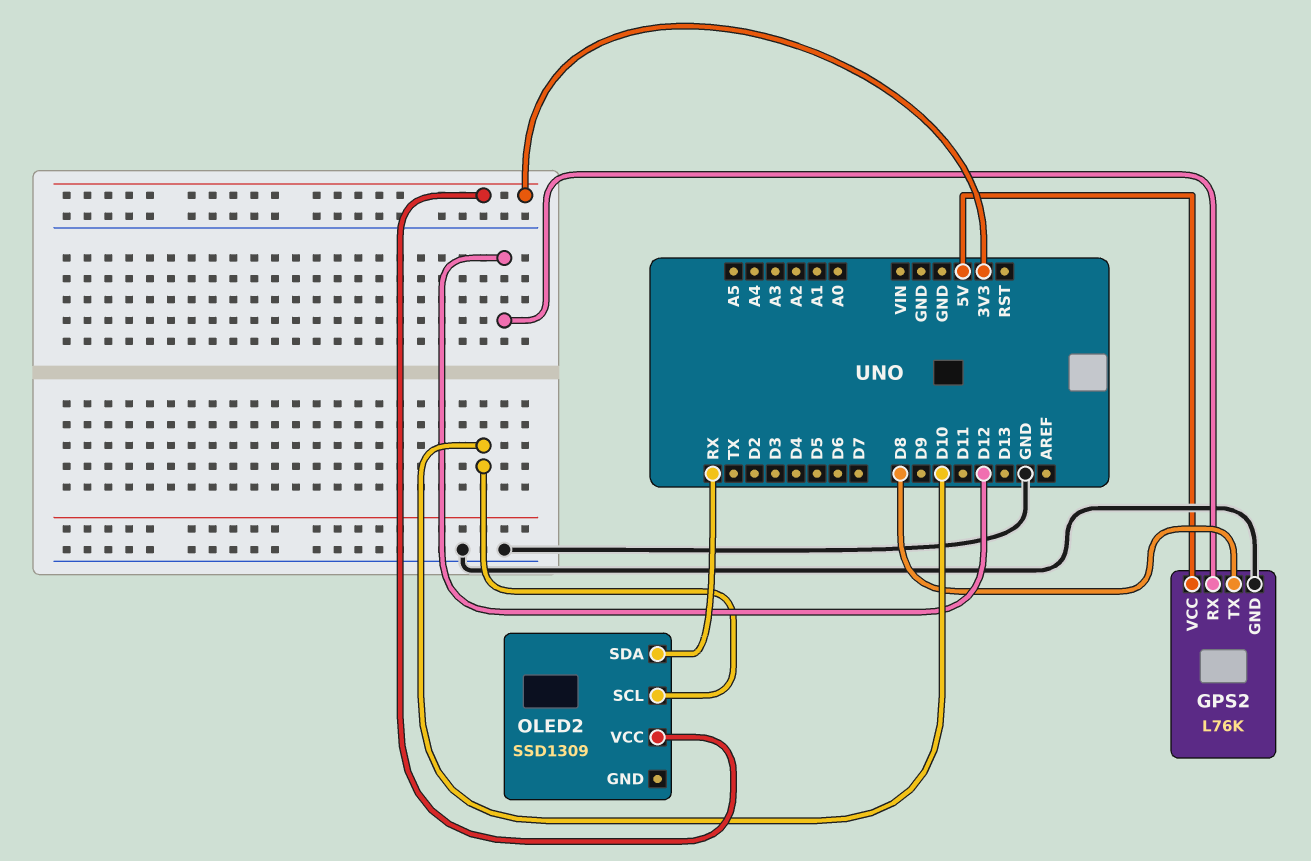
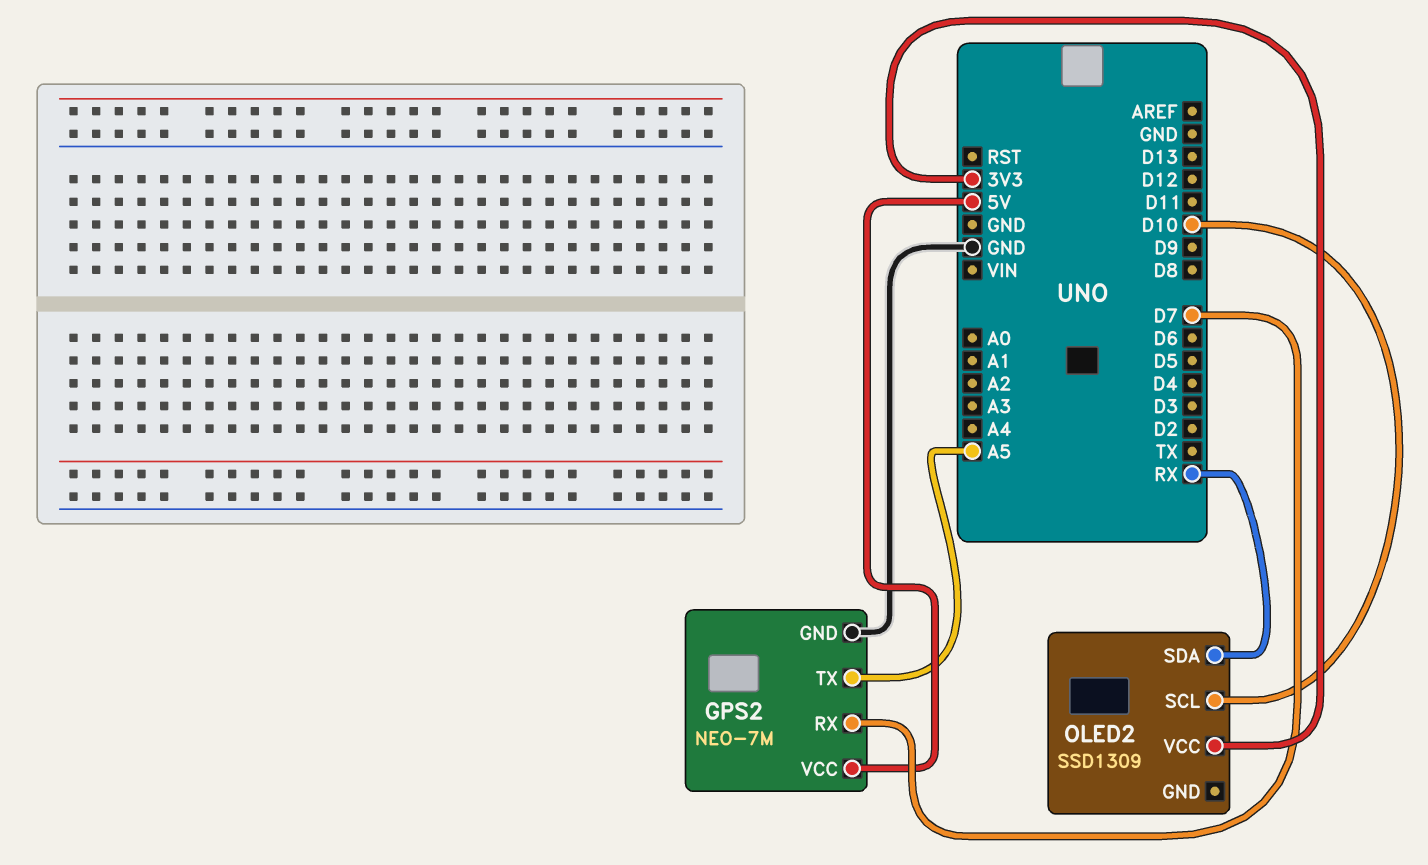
GPS2: L76K -> NEO-7M
GPS2 pin RX: D12 -> D7
GPS2 pin TX: D8 -> A5

